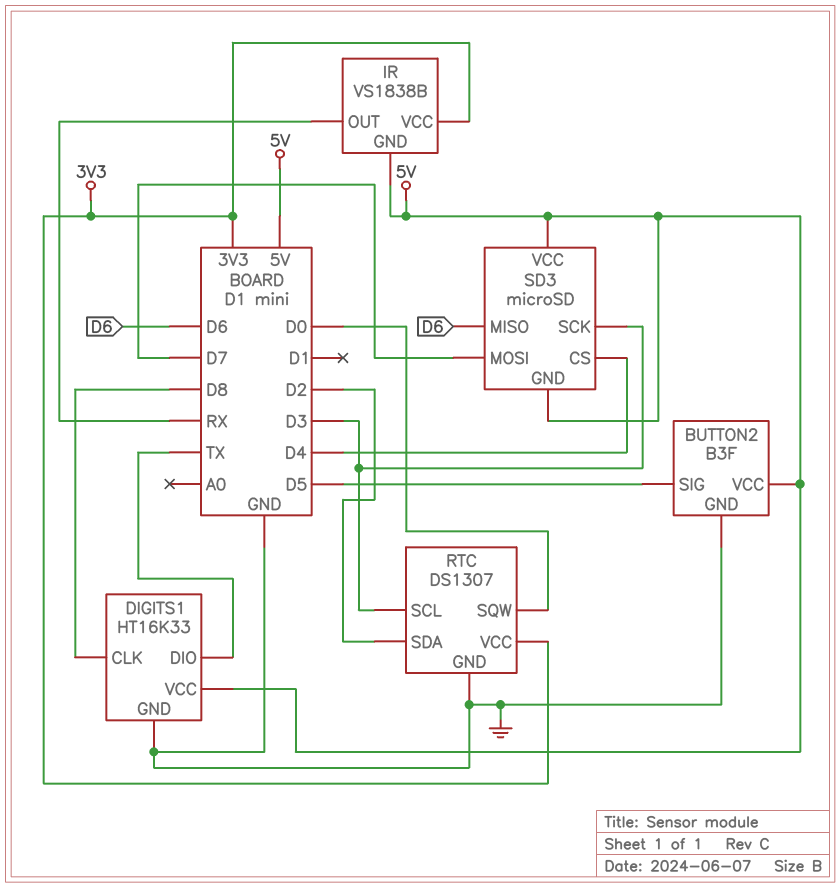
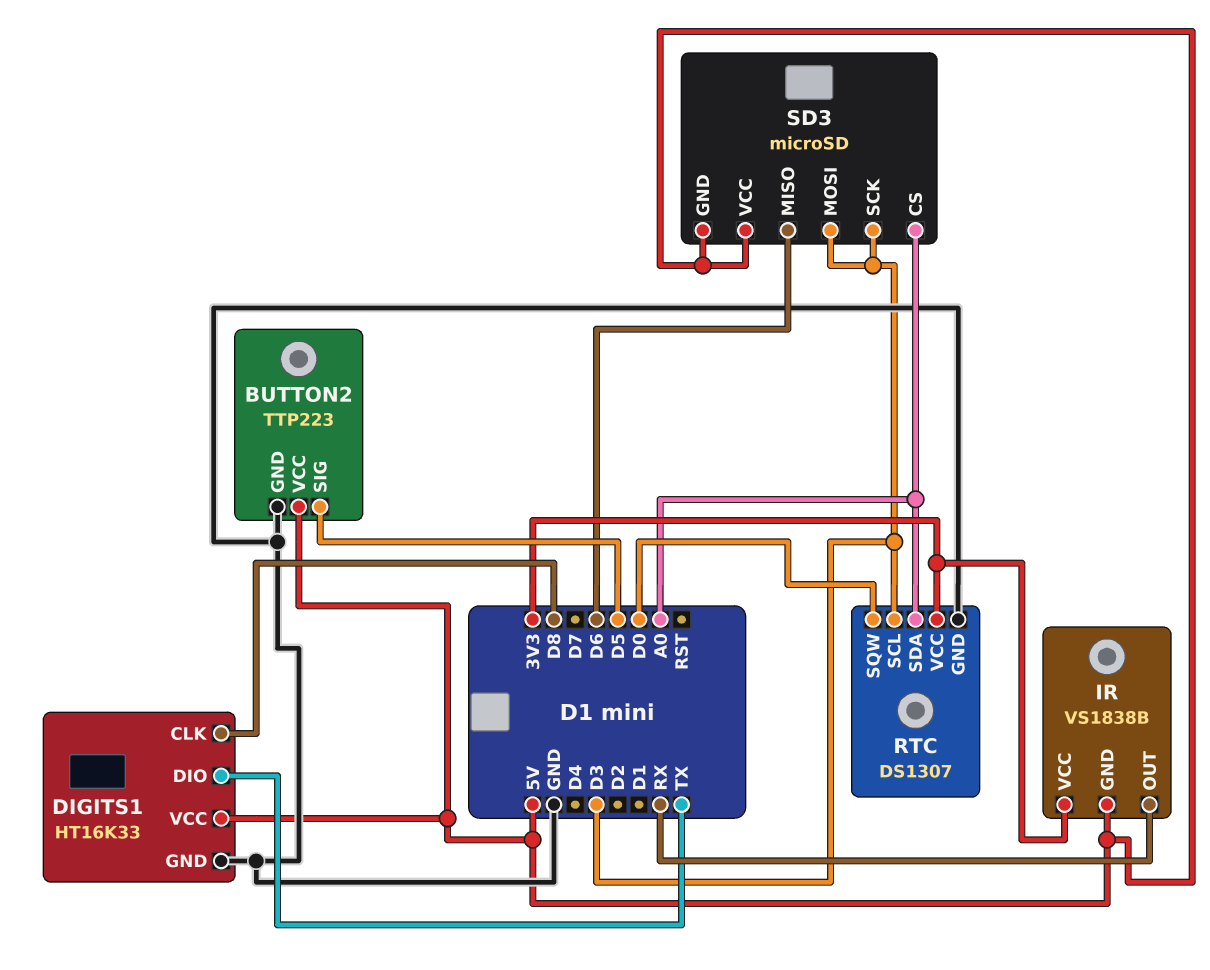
BUTTON2: B3F -> TTP223
RTC pin SDA: D2 -> A0
SD3 pin CS: D4 -> A0
SD3 pin MOSI: D7 -> D3

